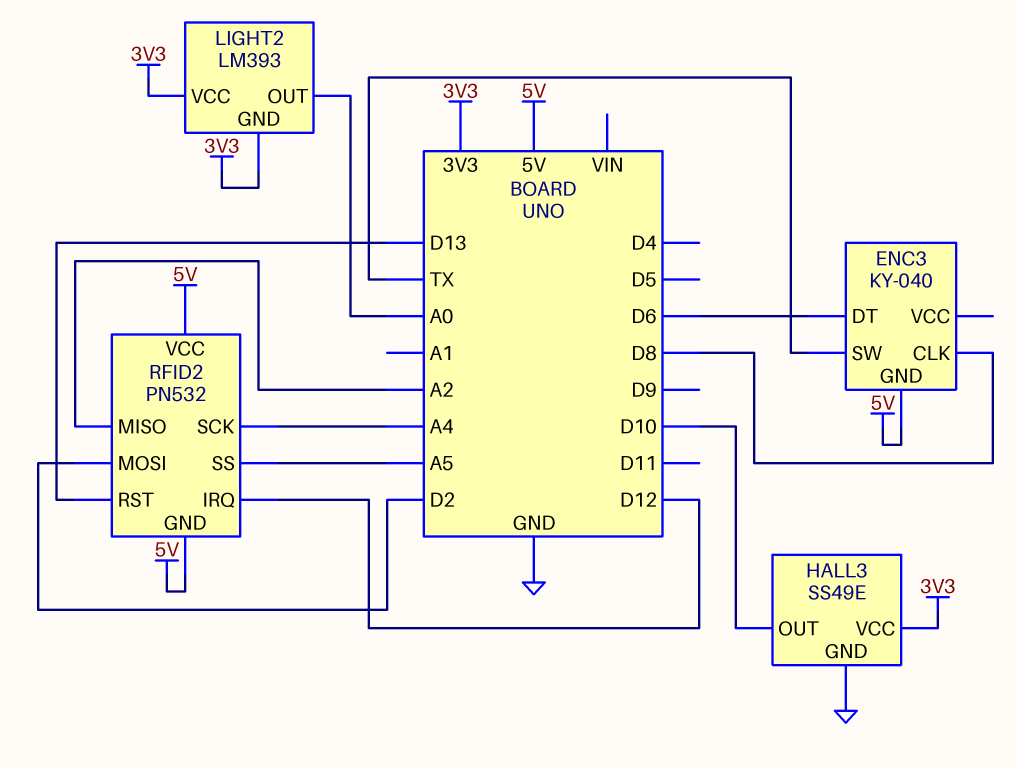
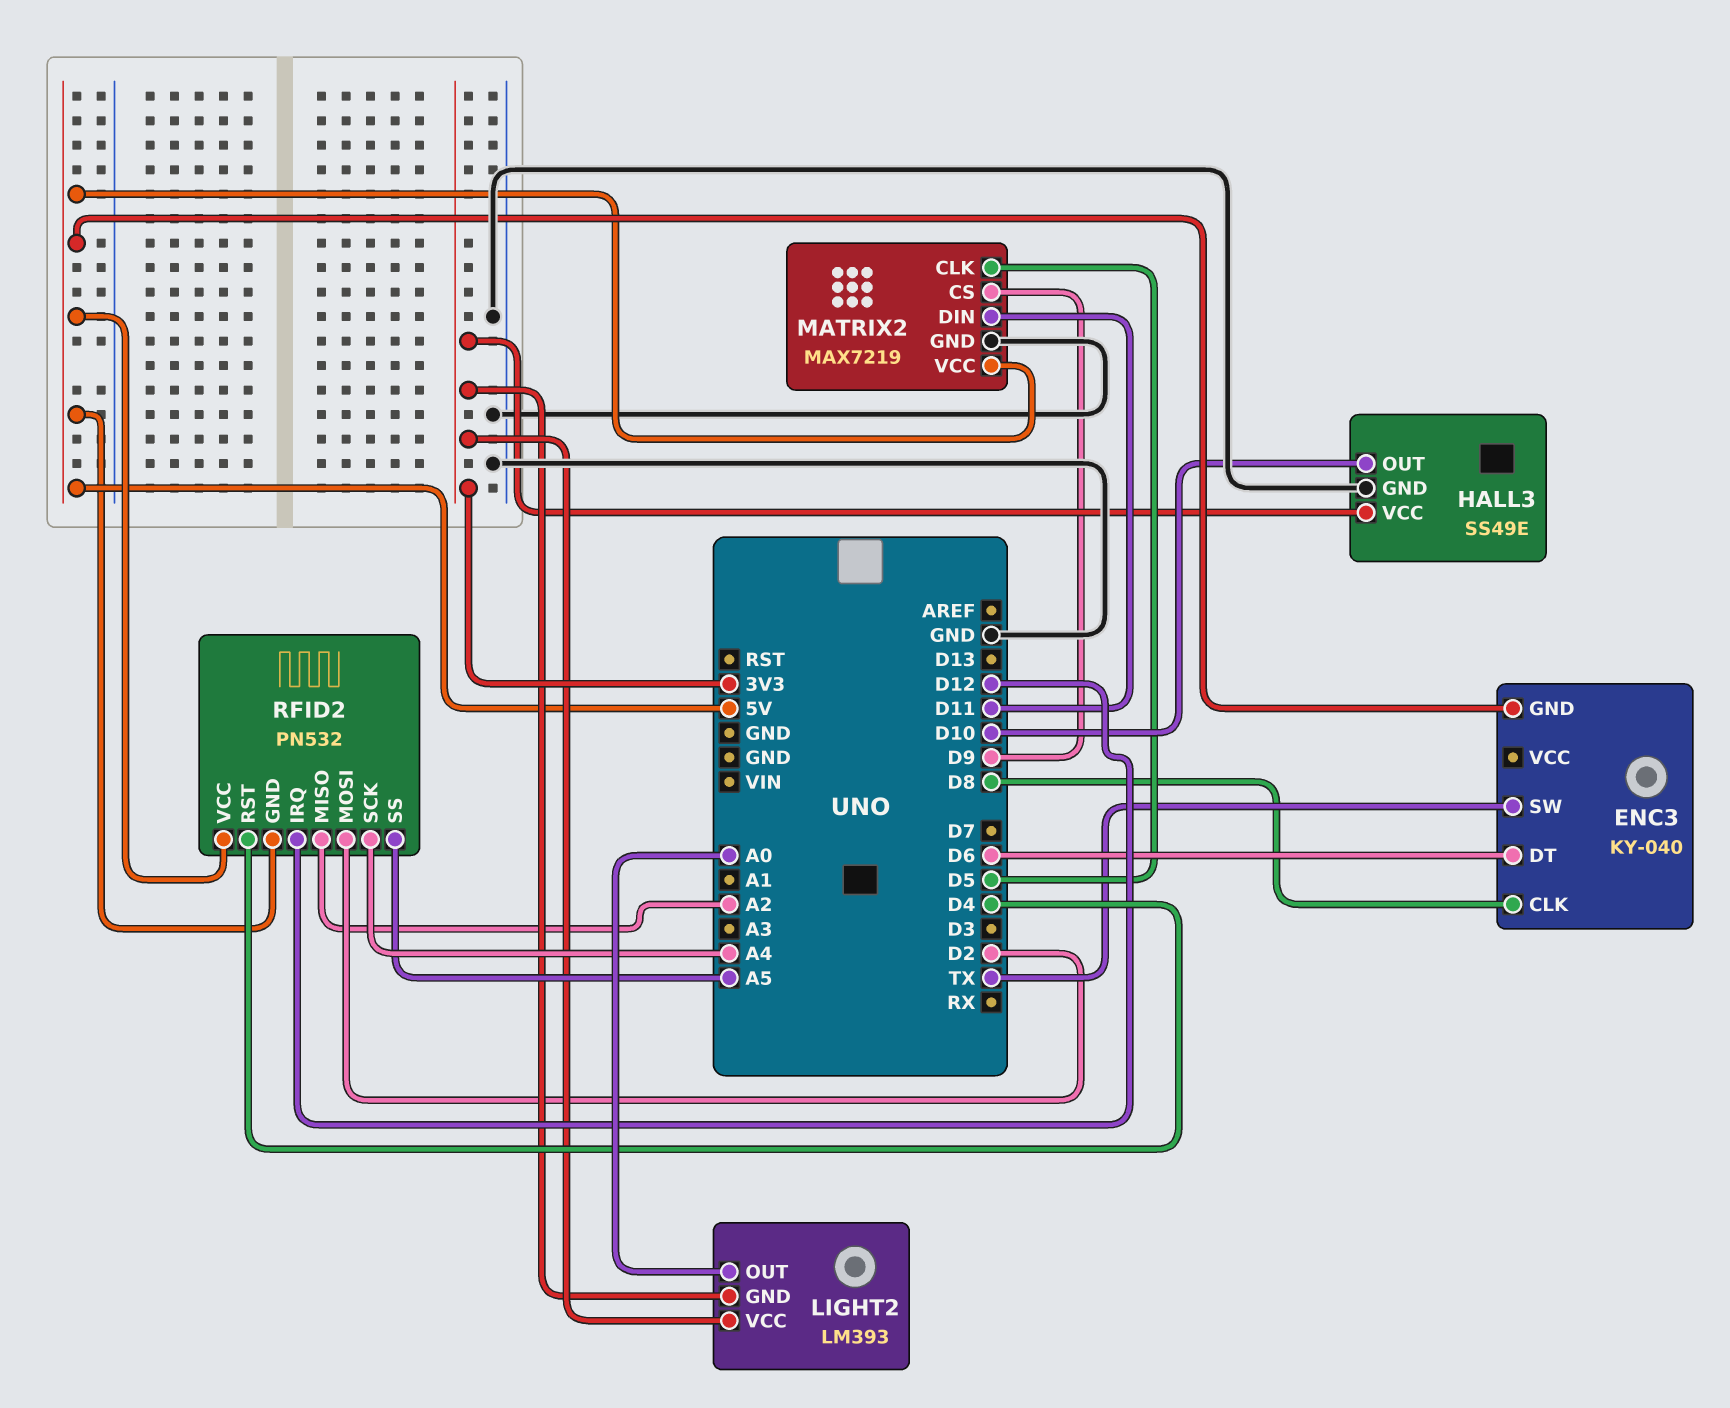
MATRIX2: none -> MAX7219
MATRIX2 pin CLK: none -> D5
MATRIX2 pin CS: none -> D9
MATRIX2 pin DIN: none -> D11
MATRIX2 pin GND: none -> GND
MATRIX2 pin VCC: none -> 5V
RFID2 pin RST: D13 -> D4

